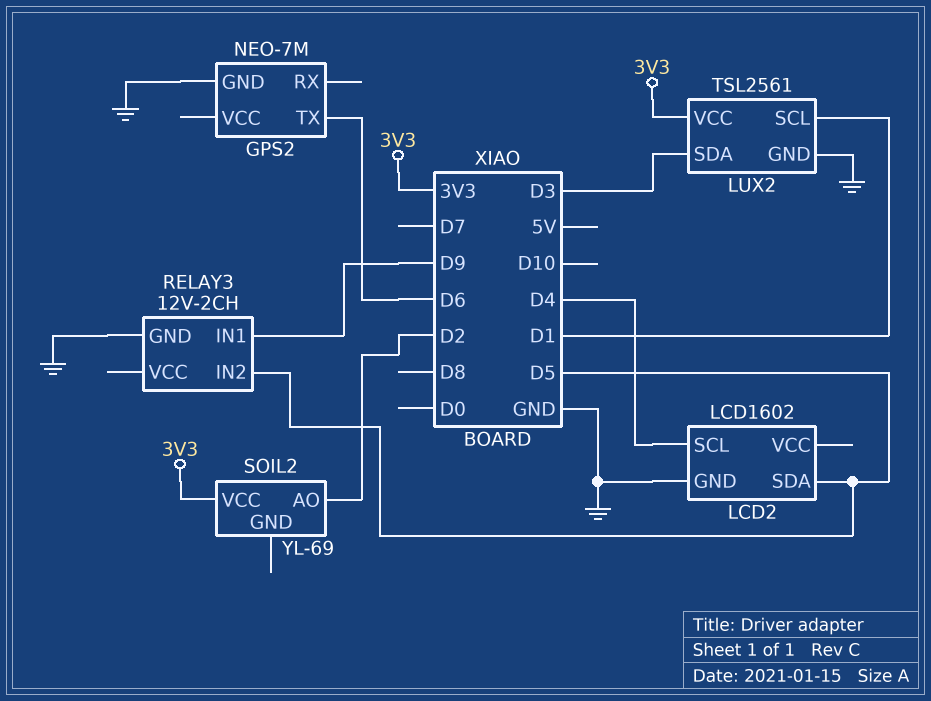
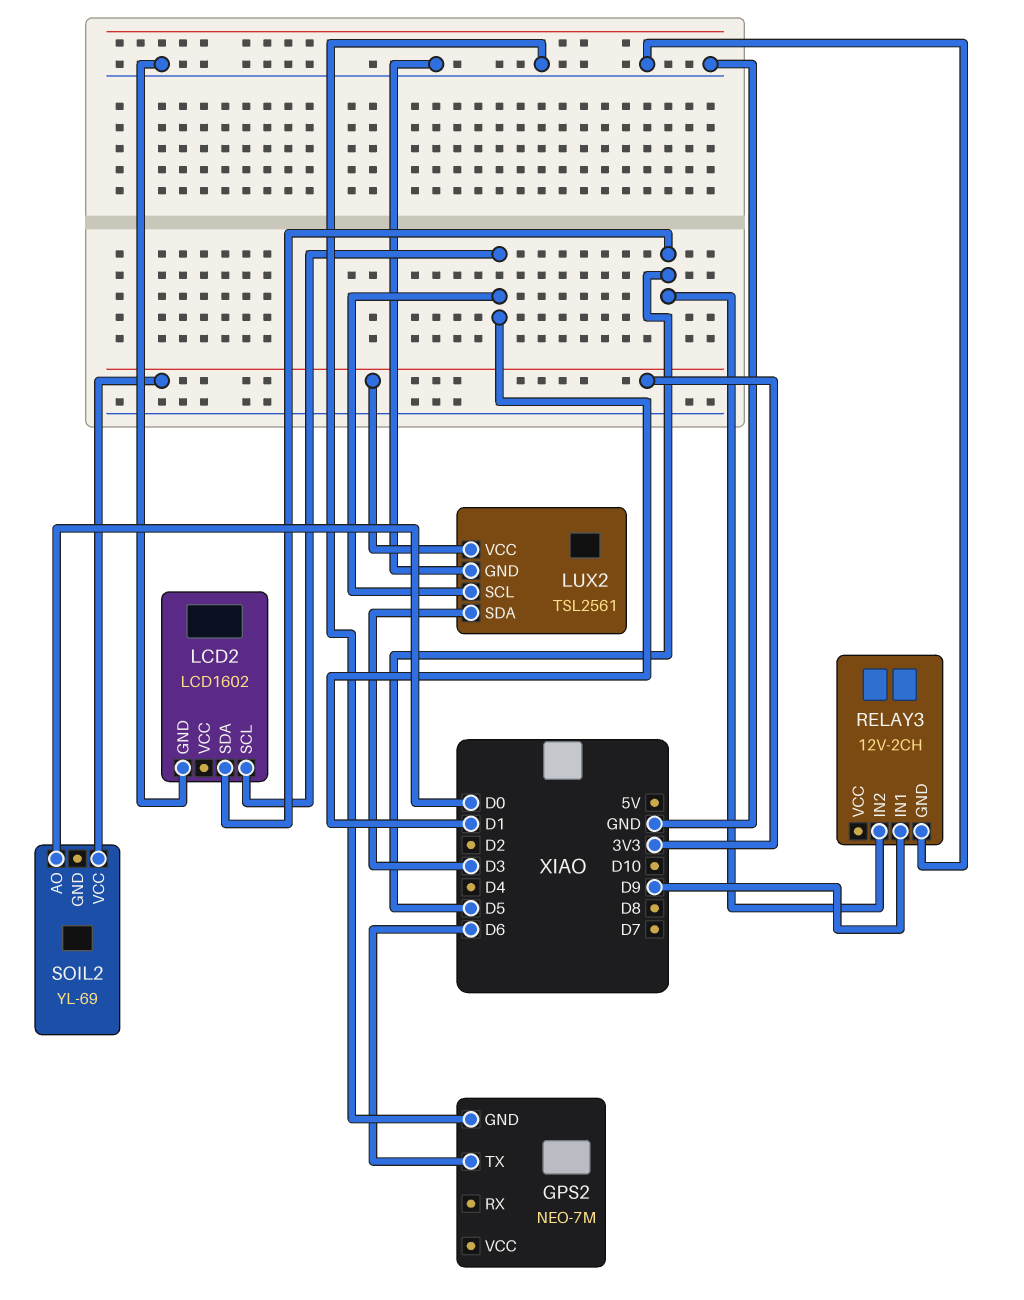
LCD2 pin SCL: D4 -> D1
SOIL2 pin AO: D2 -> D0

